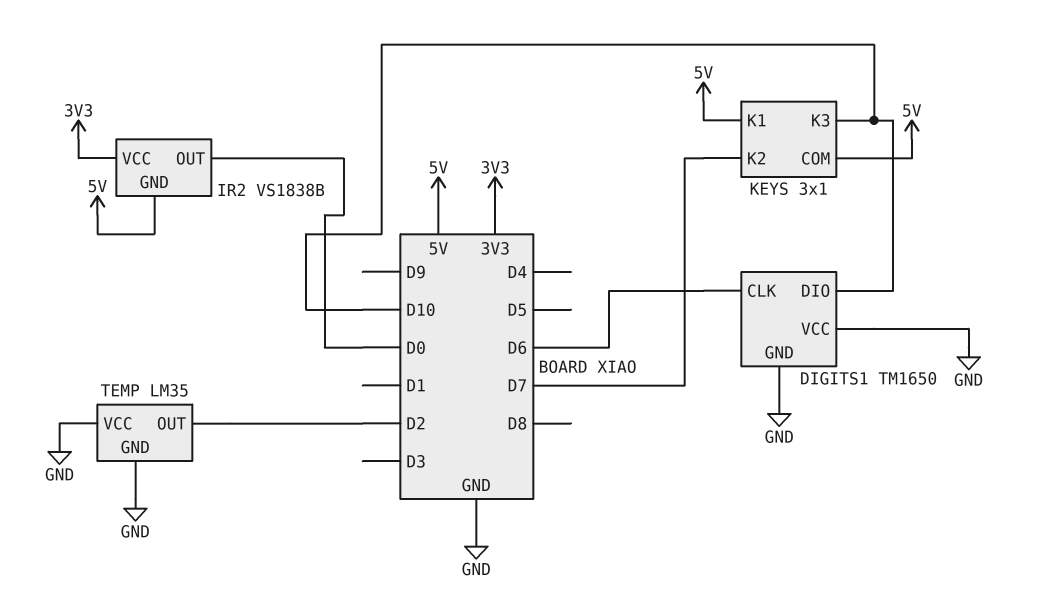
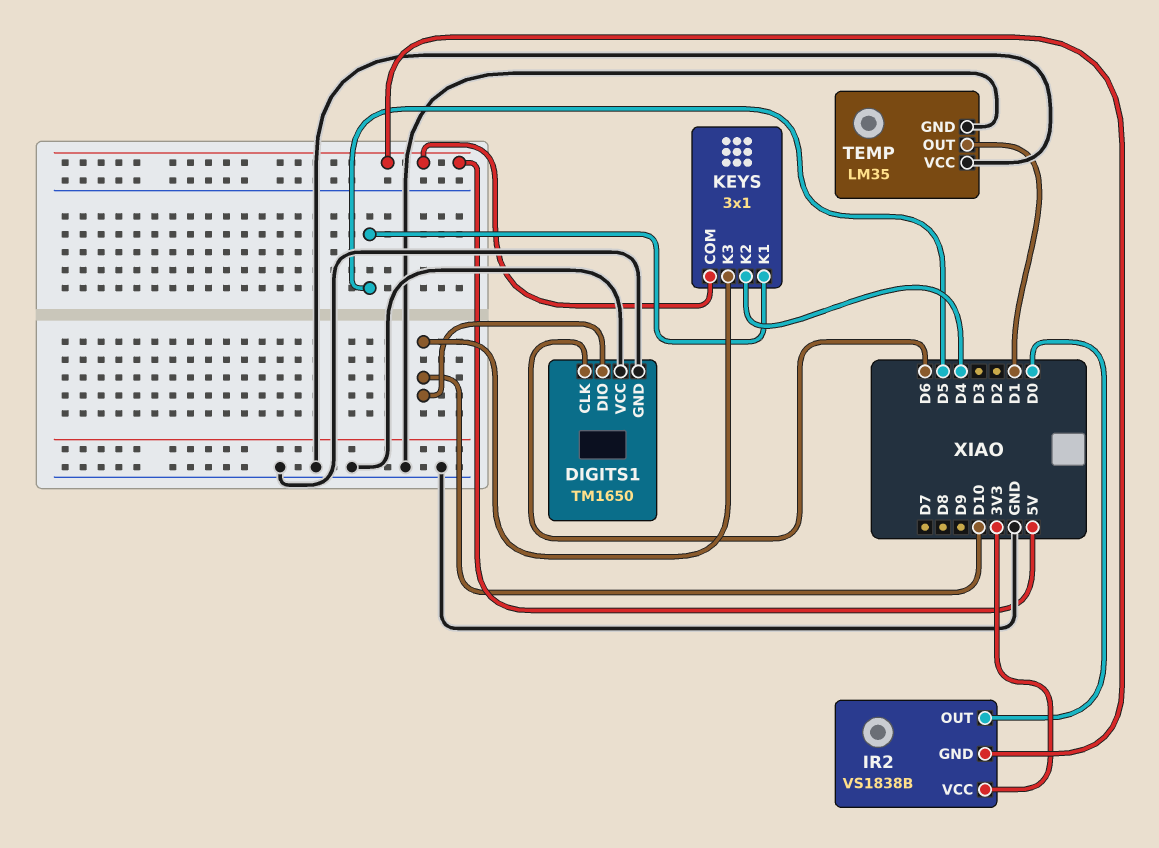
KEYS pin K1: 5V -> D5
KEYS pin K2: D7 -> D4
TEMP pin OUT: D2 -> D1

